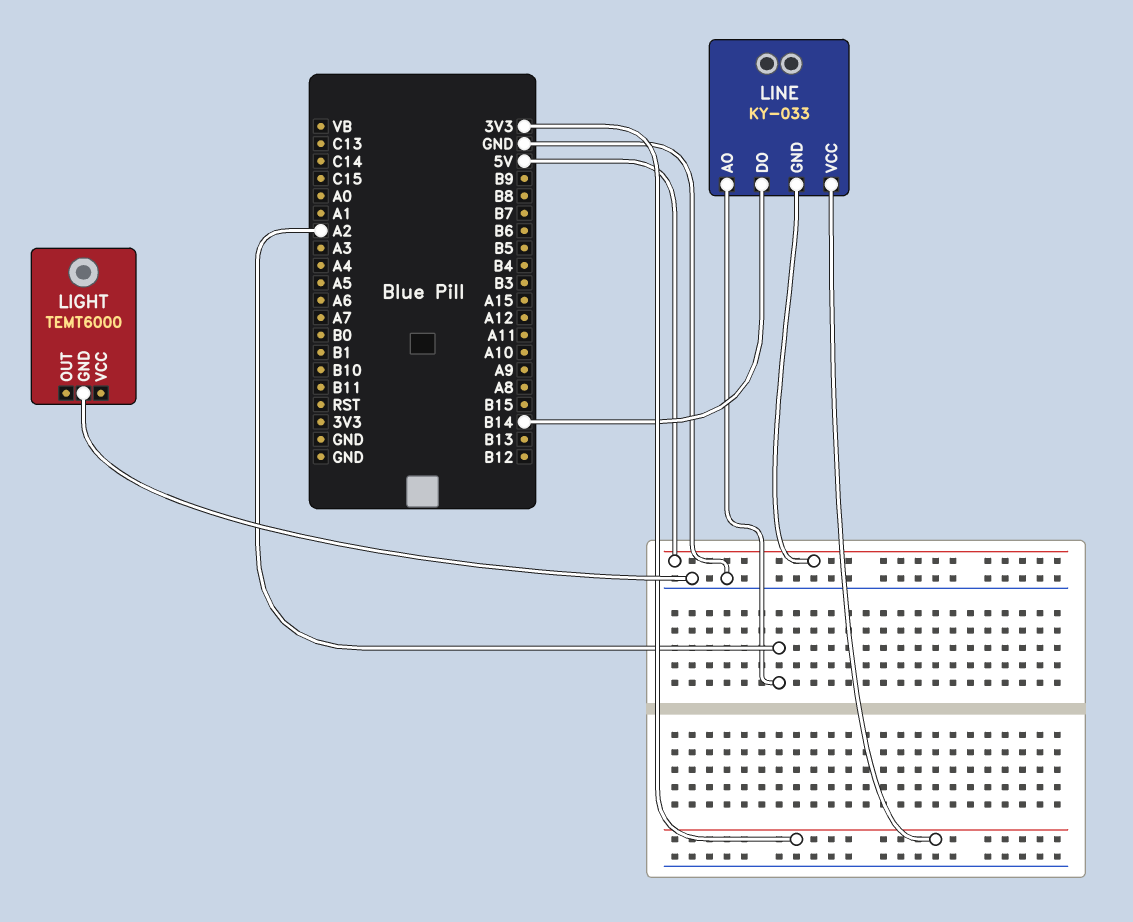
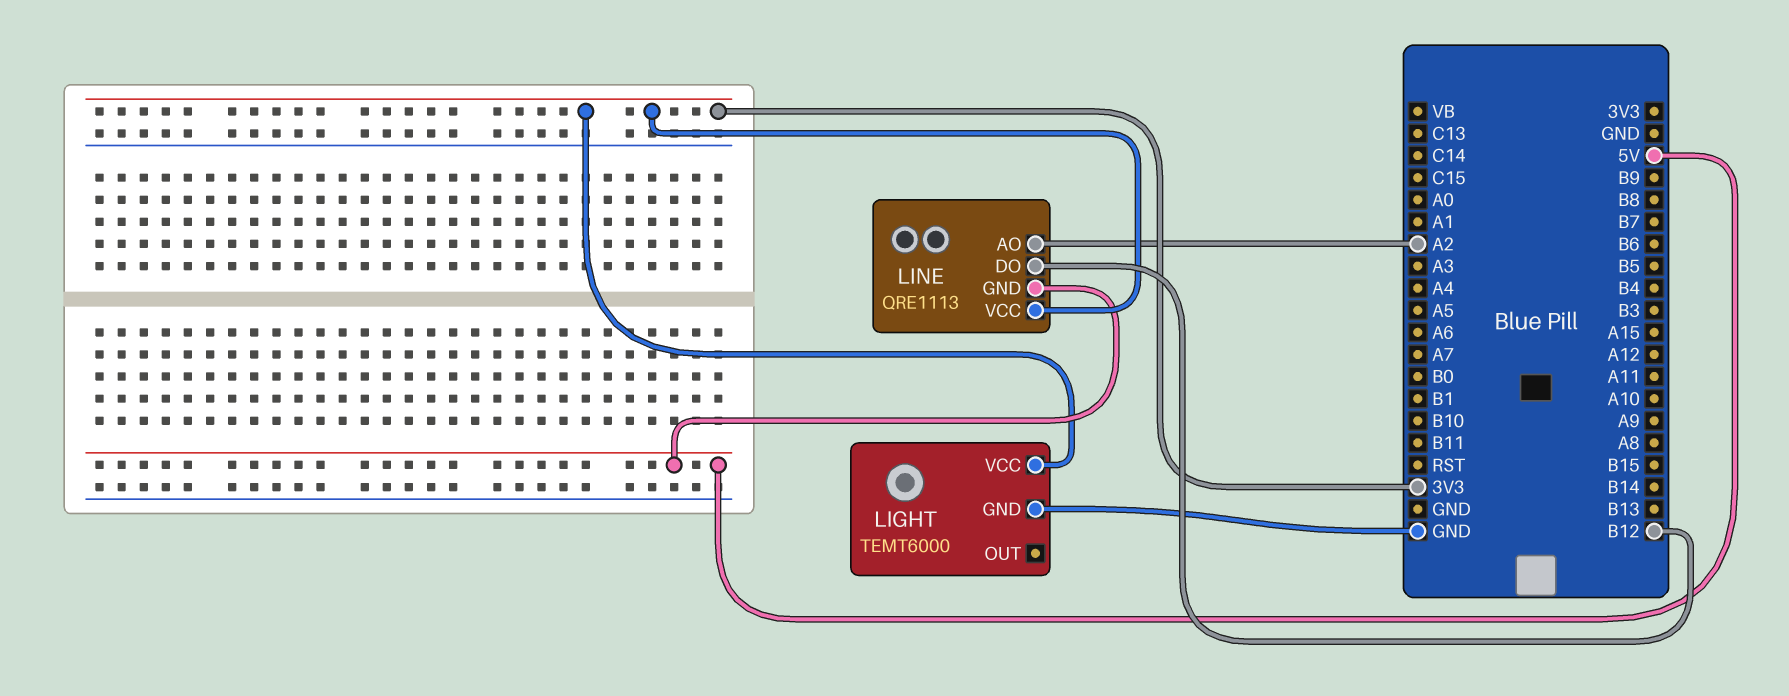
LIGHT pin VCC: none -> 3V3
LINE: KY-033 -> QRE1113
LINE pin DO: B14 -> B12

